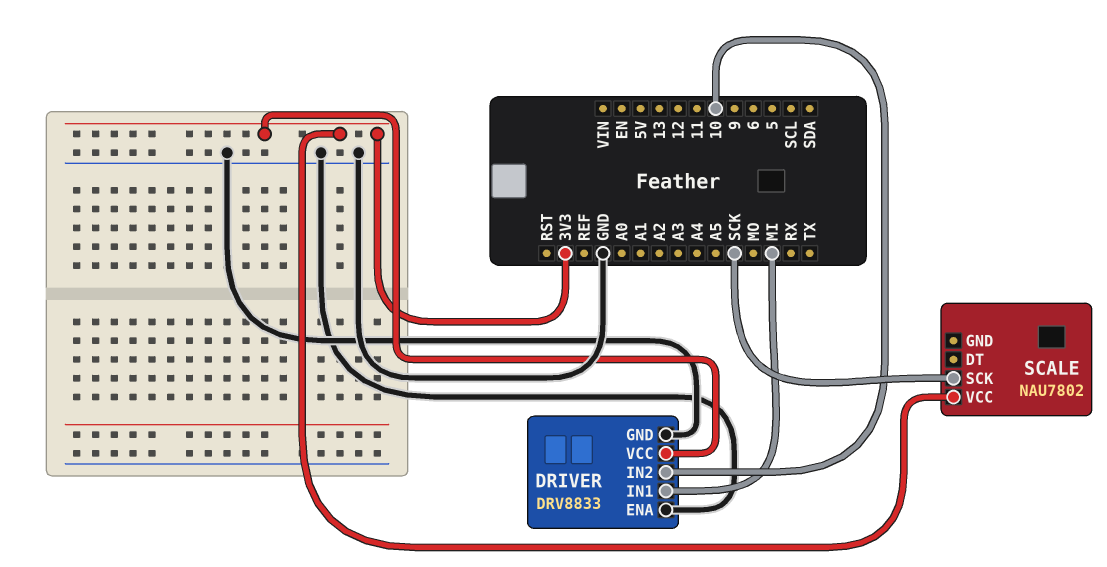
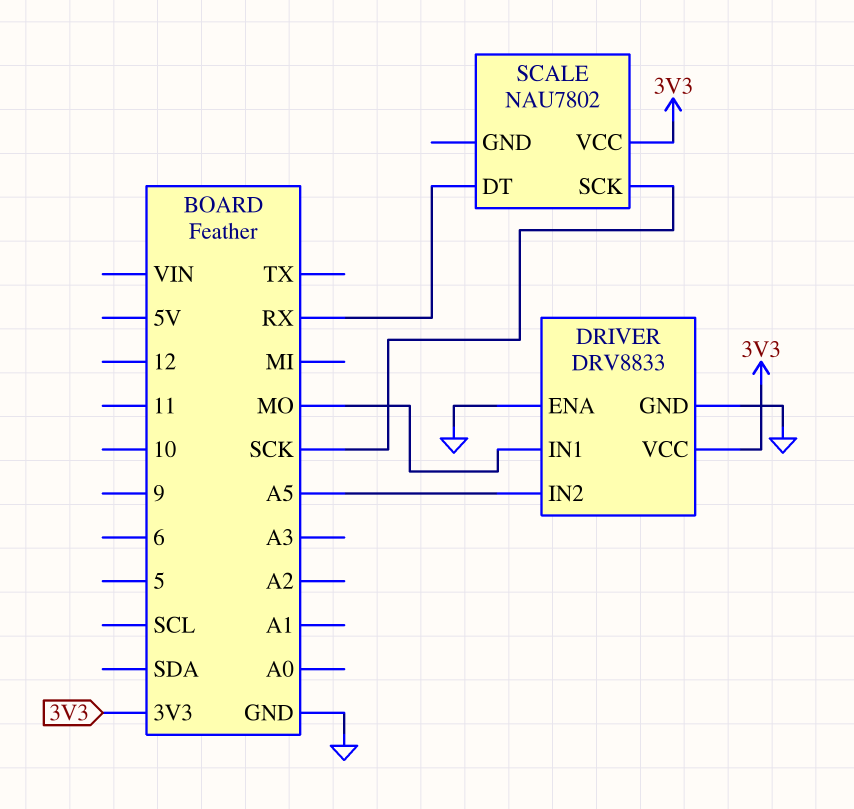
DRIVER pin IN1: MI -> MO
DRIVER pin IN2: 10 -> A5
SCALE pin DT: none -> RX

